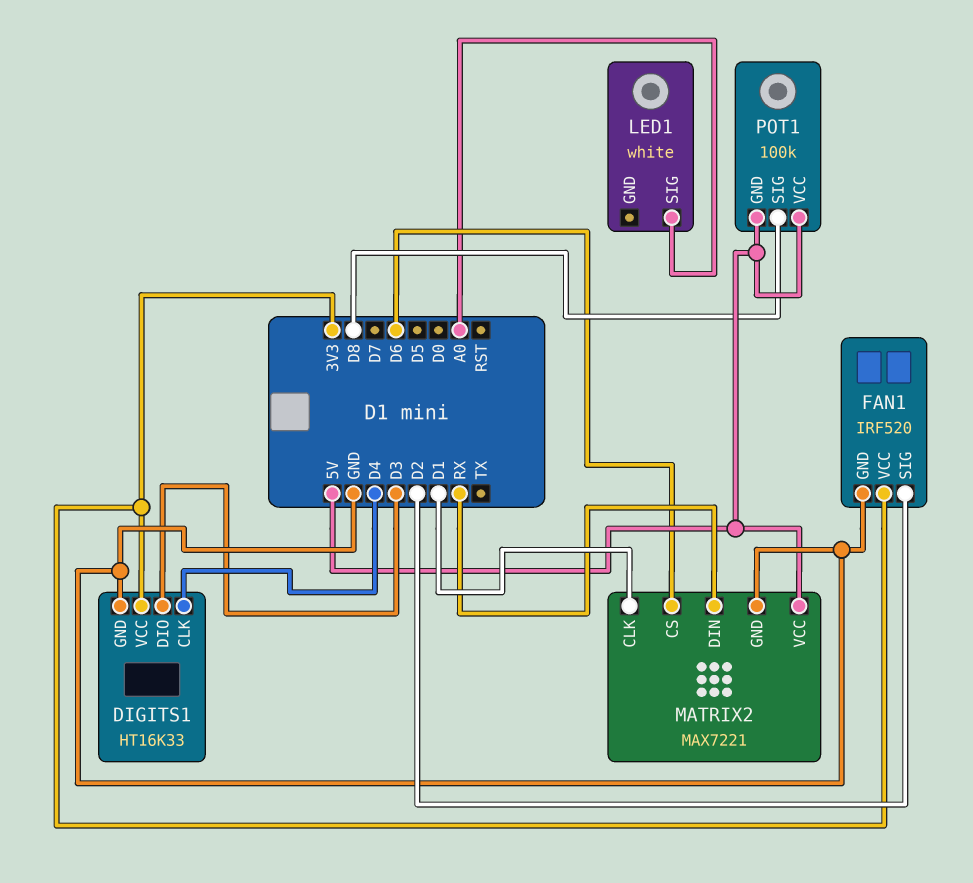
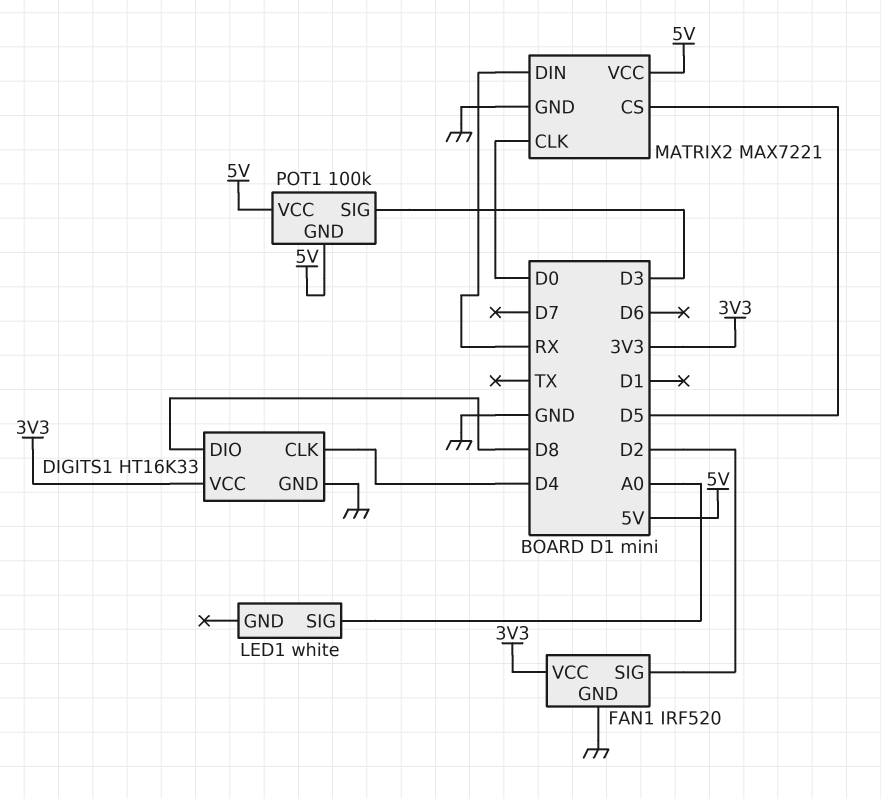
DIGITS1 pin DIO: D3 -> D8
MATRIX2 pin CLK: D1 -> D0
MATRIX2 pin CS: D6 -> D5
POT1 pin SIG: D8 -> D3

